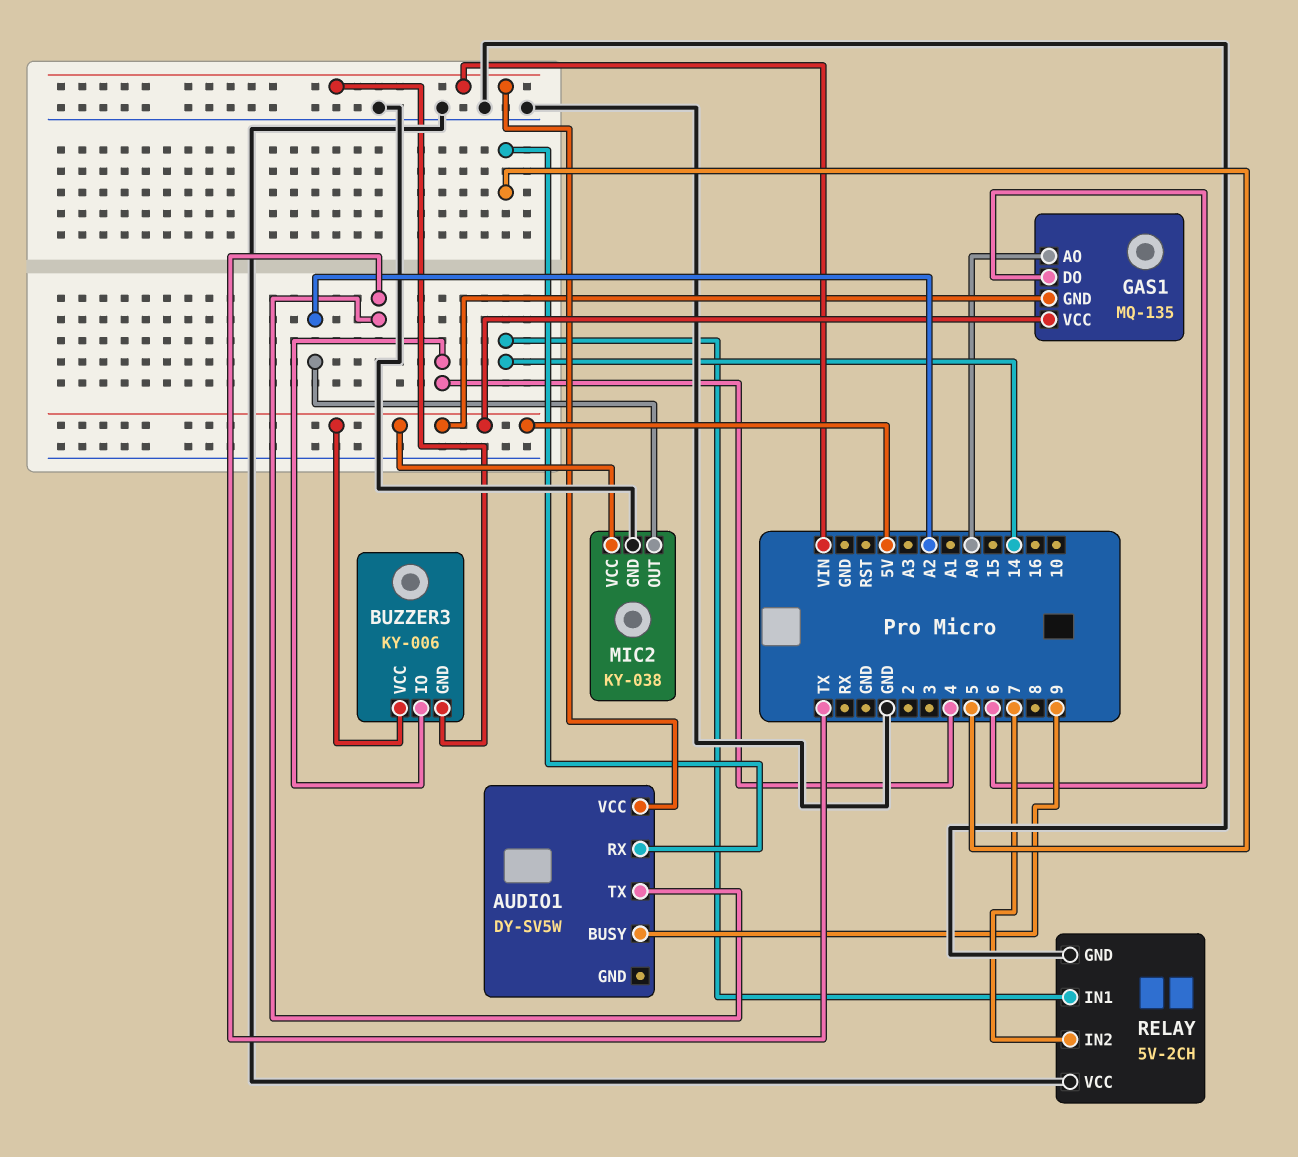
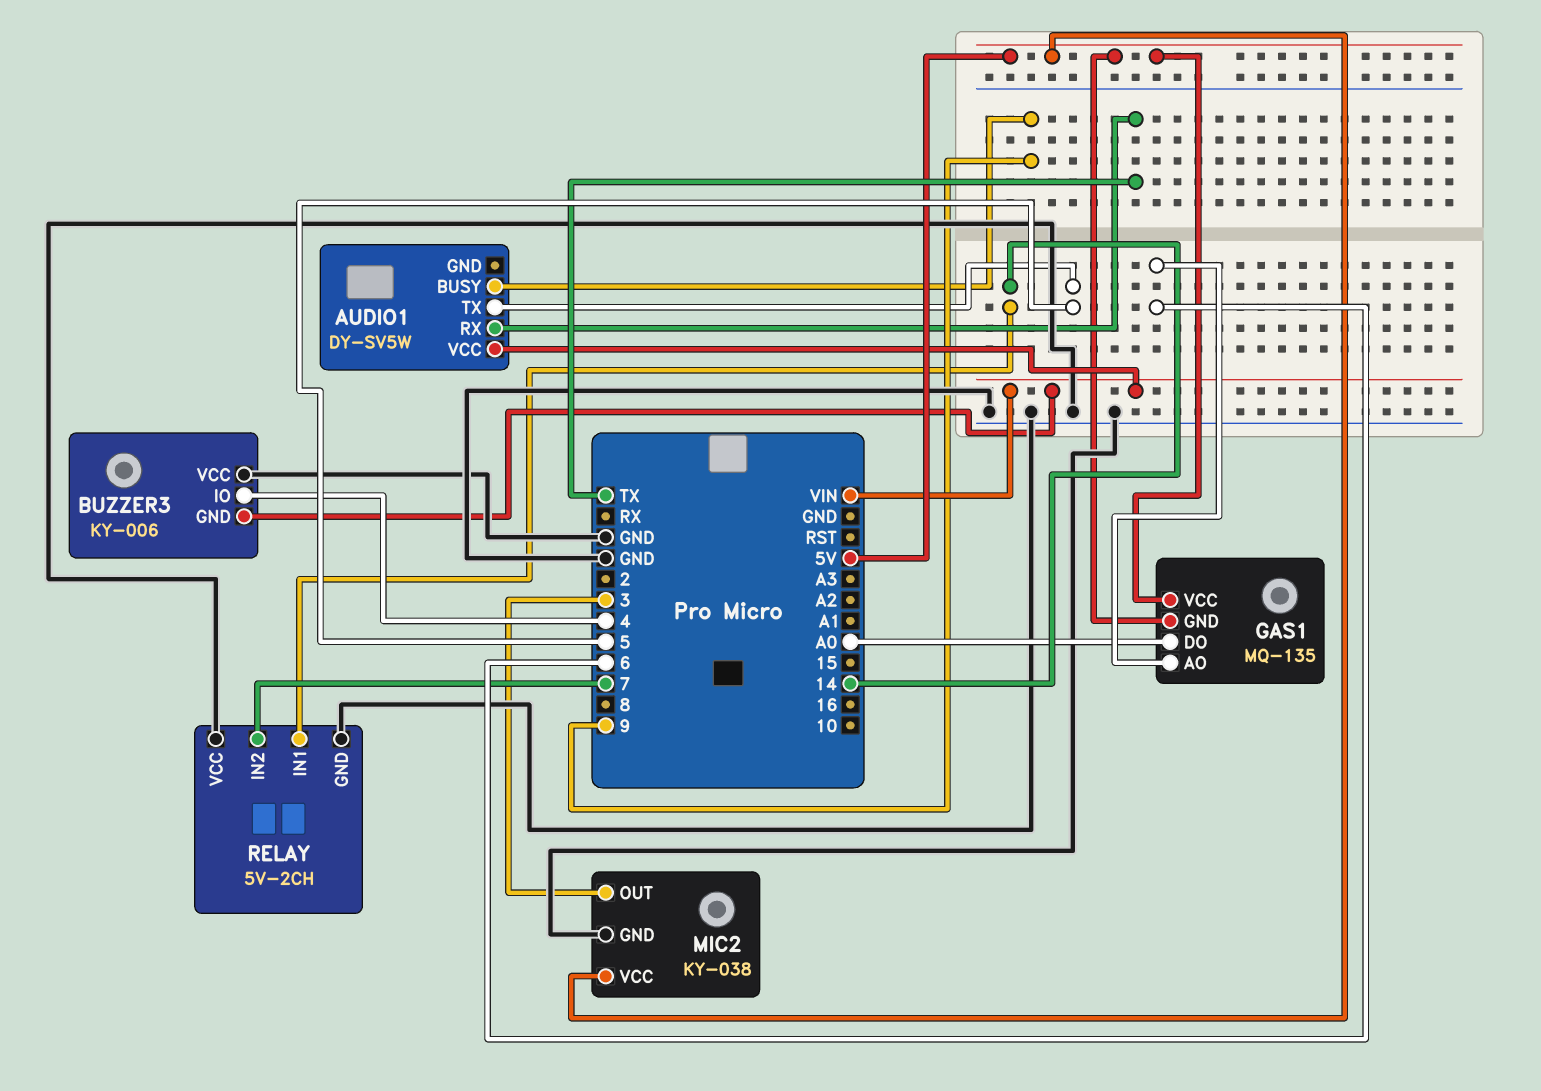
AUDIO1 pin RX: 5 -> TX
AUDIO1 pin TX: TX -> 5
BUZZER3 pin VCC: 5V -> GND
GAS1 pin AO: A0 -> 6
GAS1 pin DO: 6 -> A0
MIC2 pin OUT: A2 -> 3

